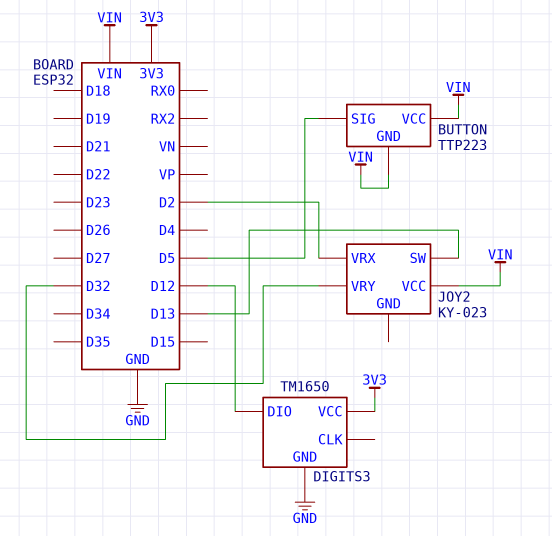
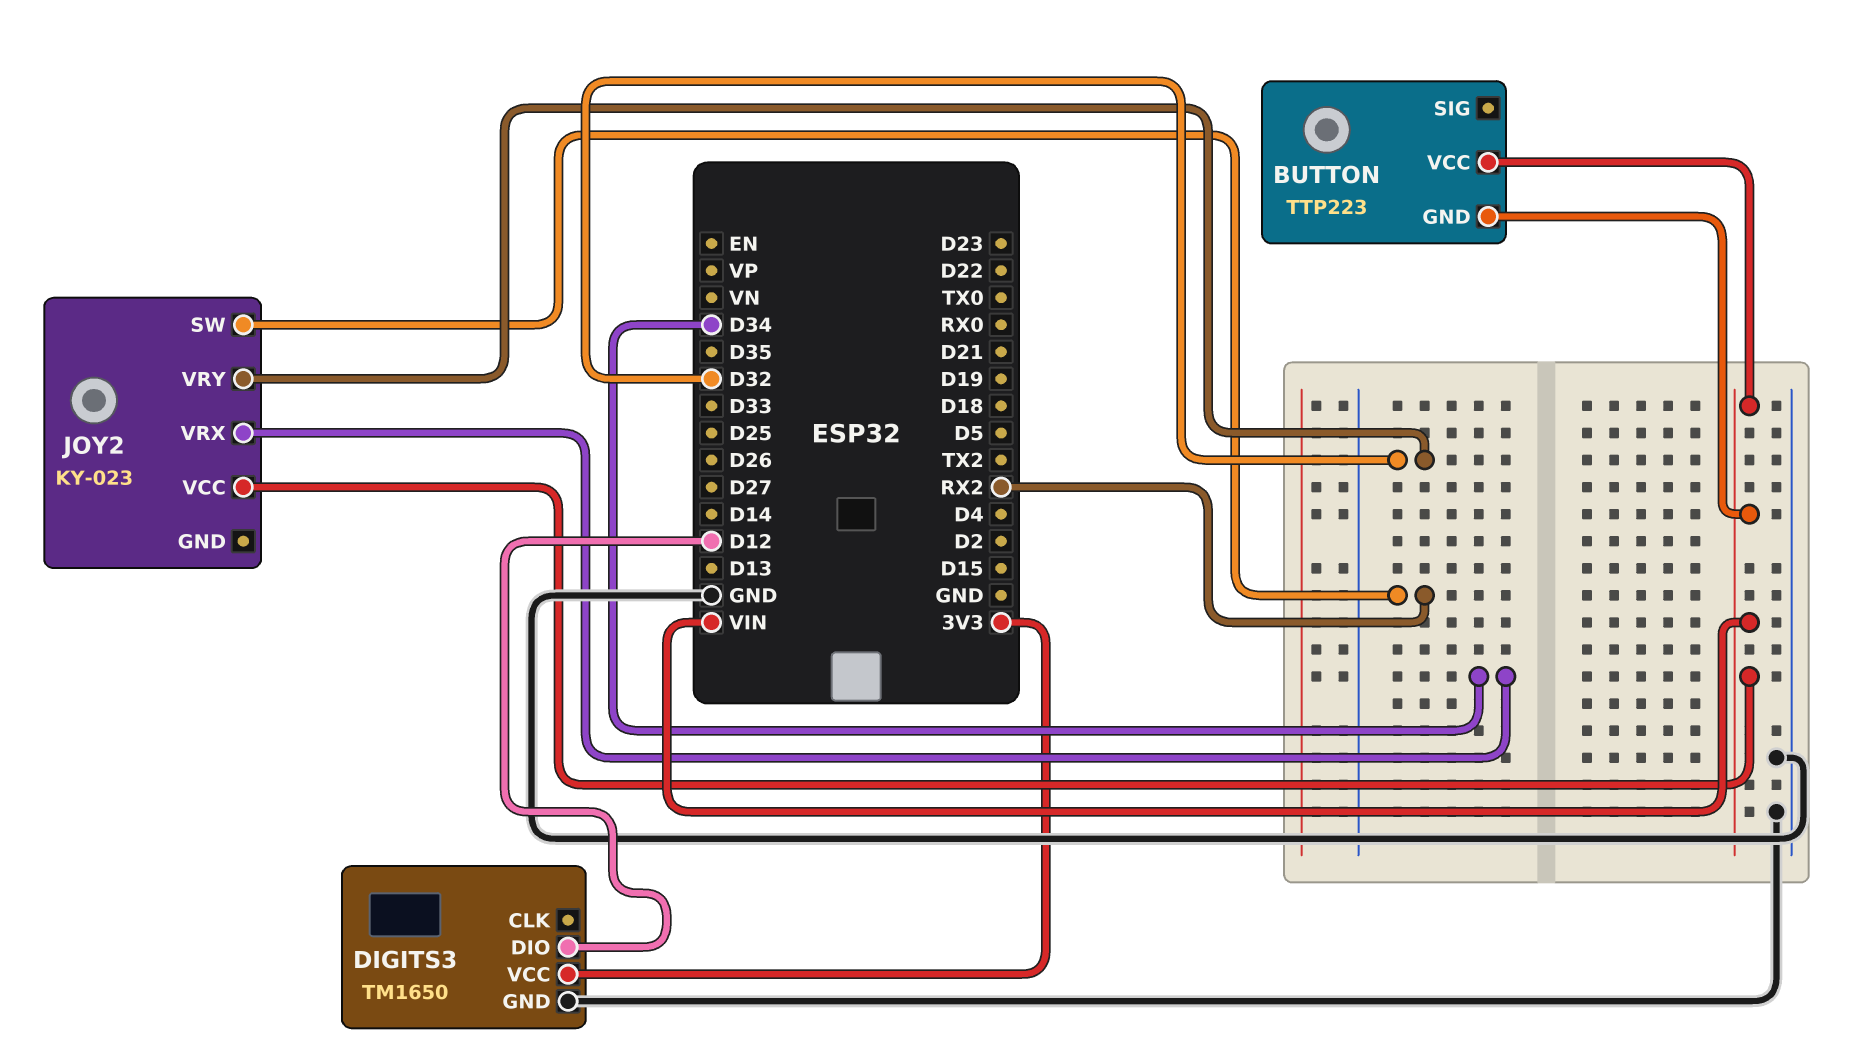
BUTTON pin SIG: D5 -> none
JOY2 pin SW: D13 -> RX2
JOY2 pin VRX: D2 -> D34

